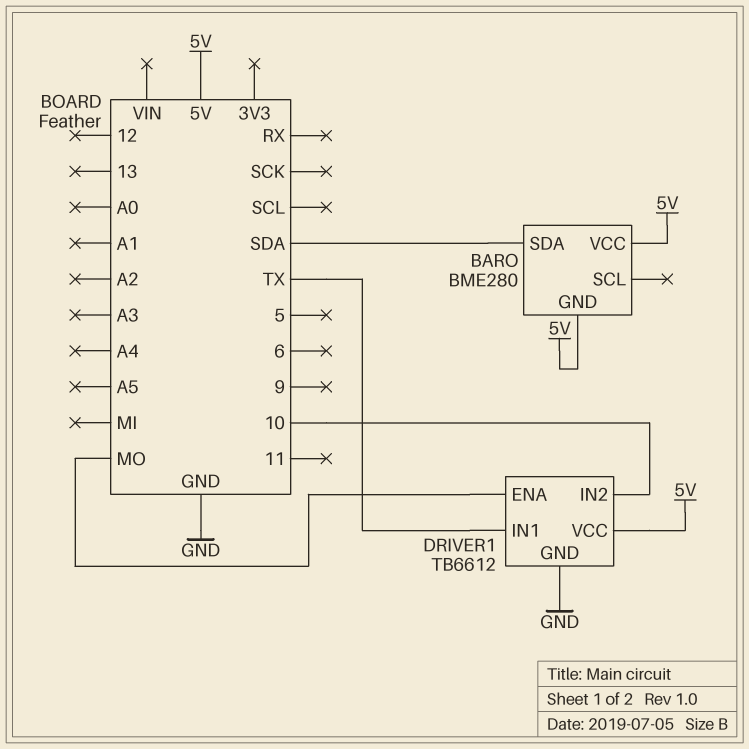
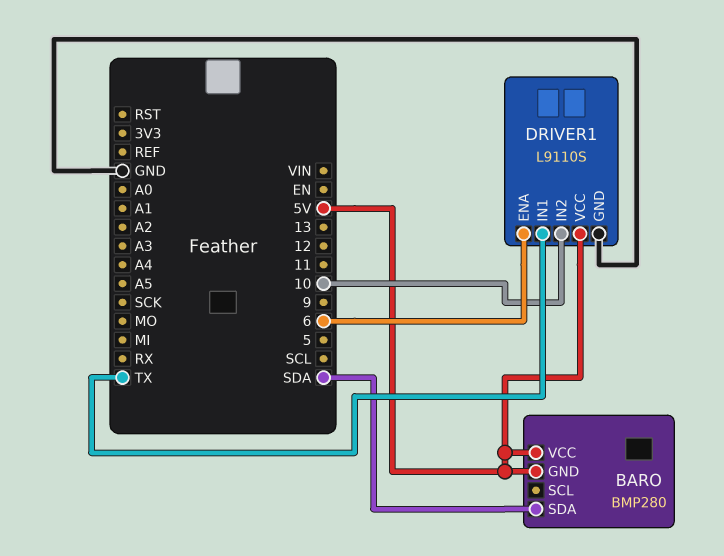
BARO: BME280 -> BMP280
DRIVER1: TB6612 -> L9110S
DRIVER1 pin ENA: MO -> 6

